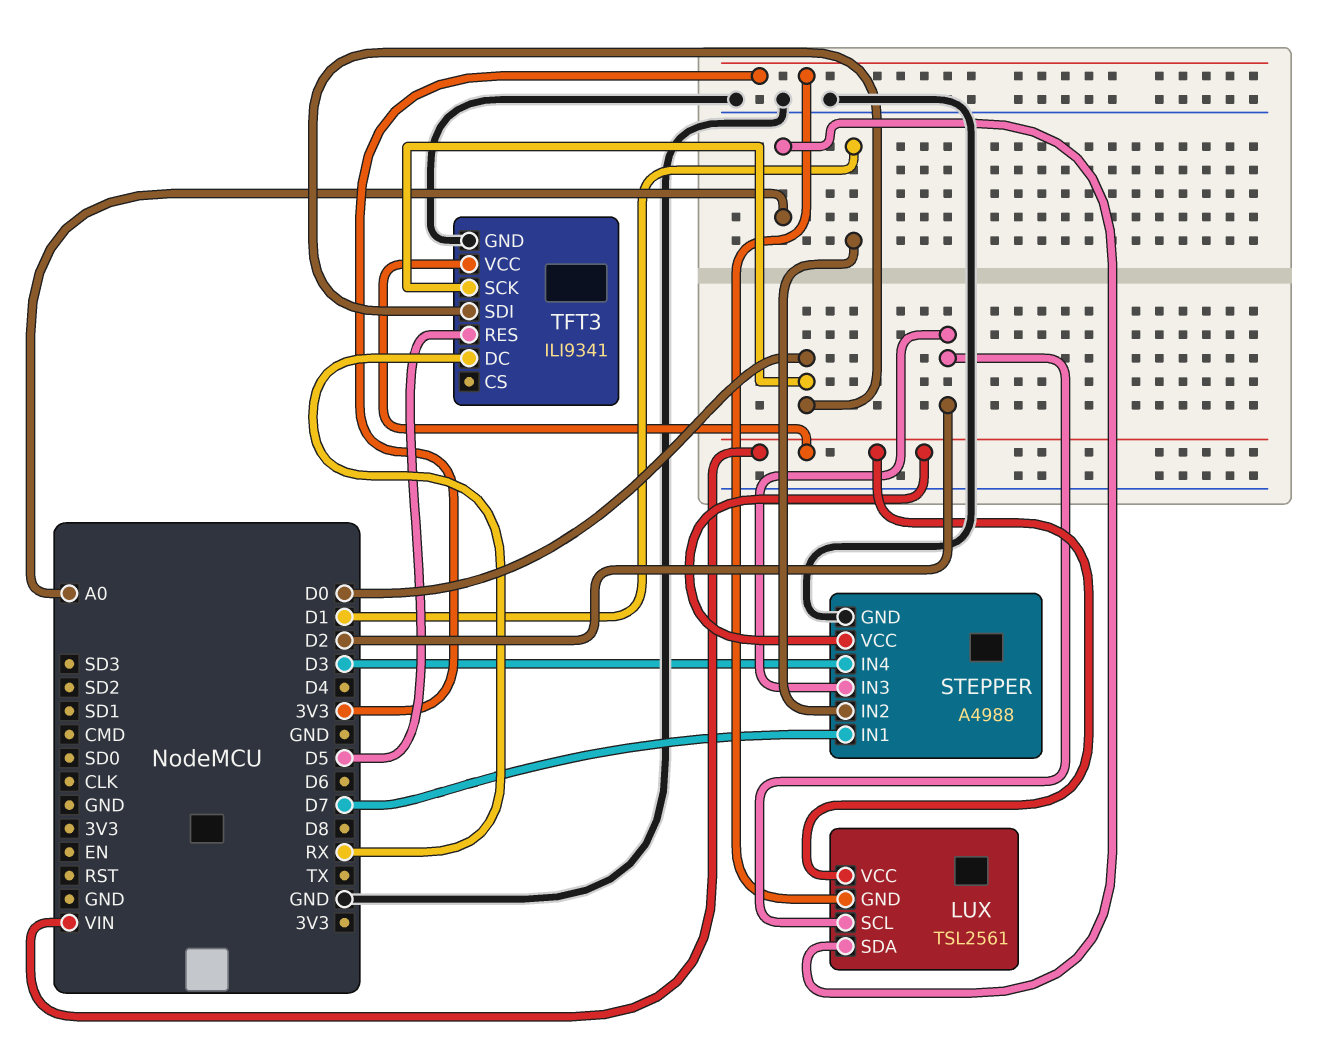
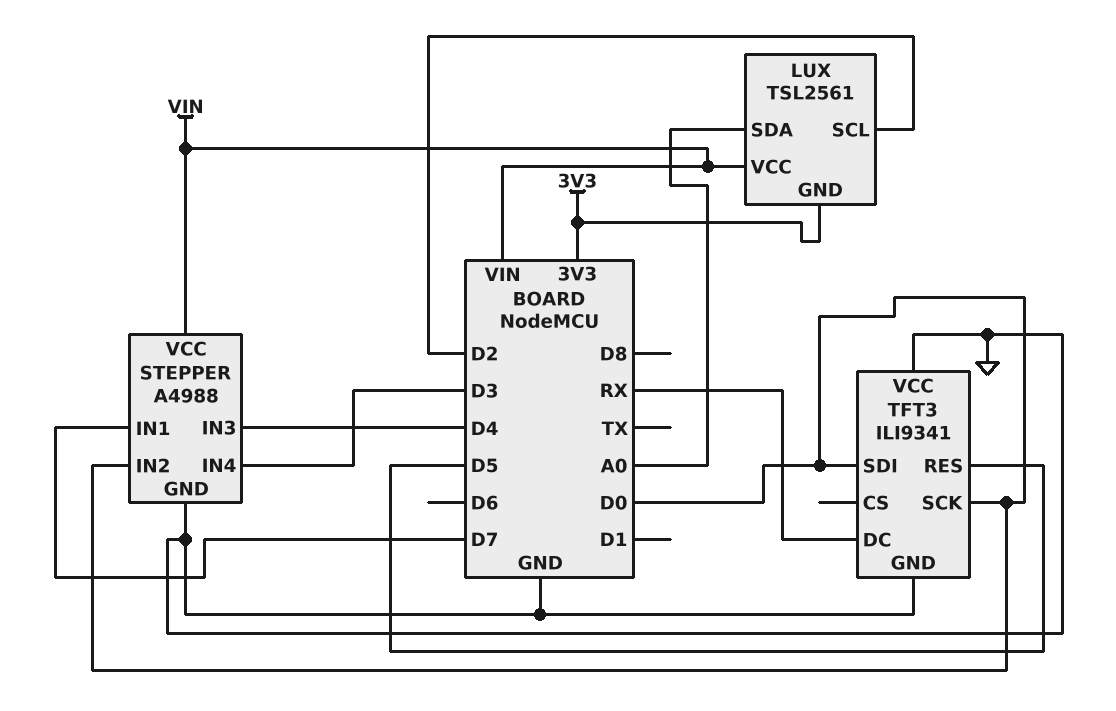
STEPPER pin IN2: D1 -> D0
STEPPER pin IN3: D2 -> D4
TFT3 pin VCC: VIN -> GND

